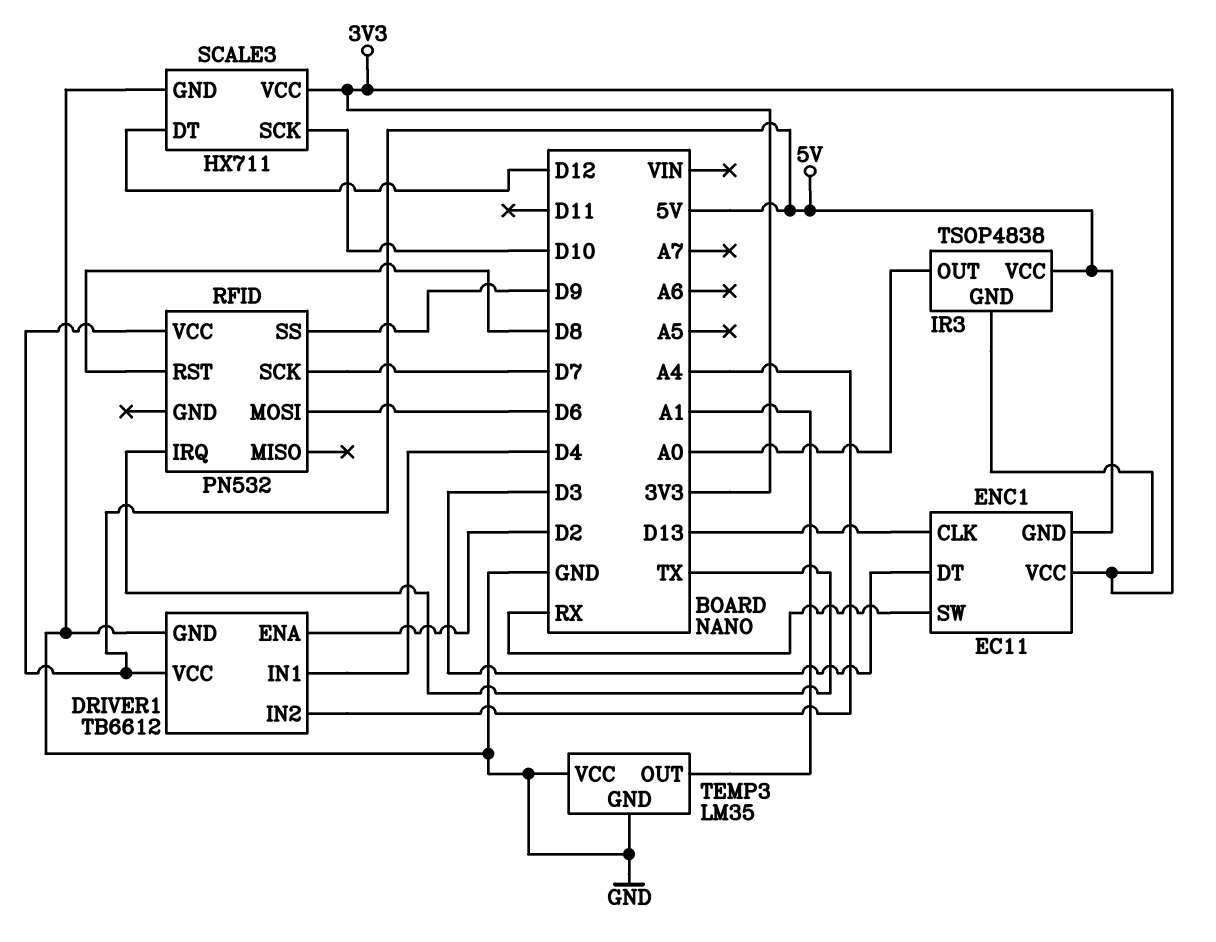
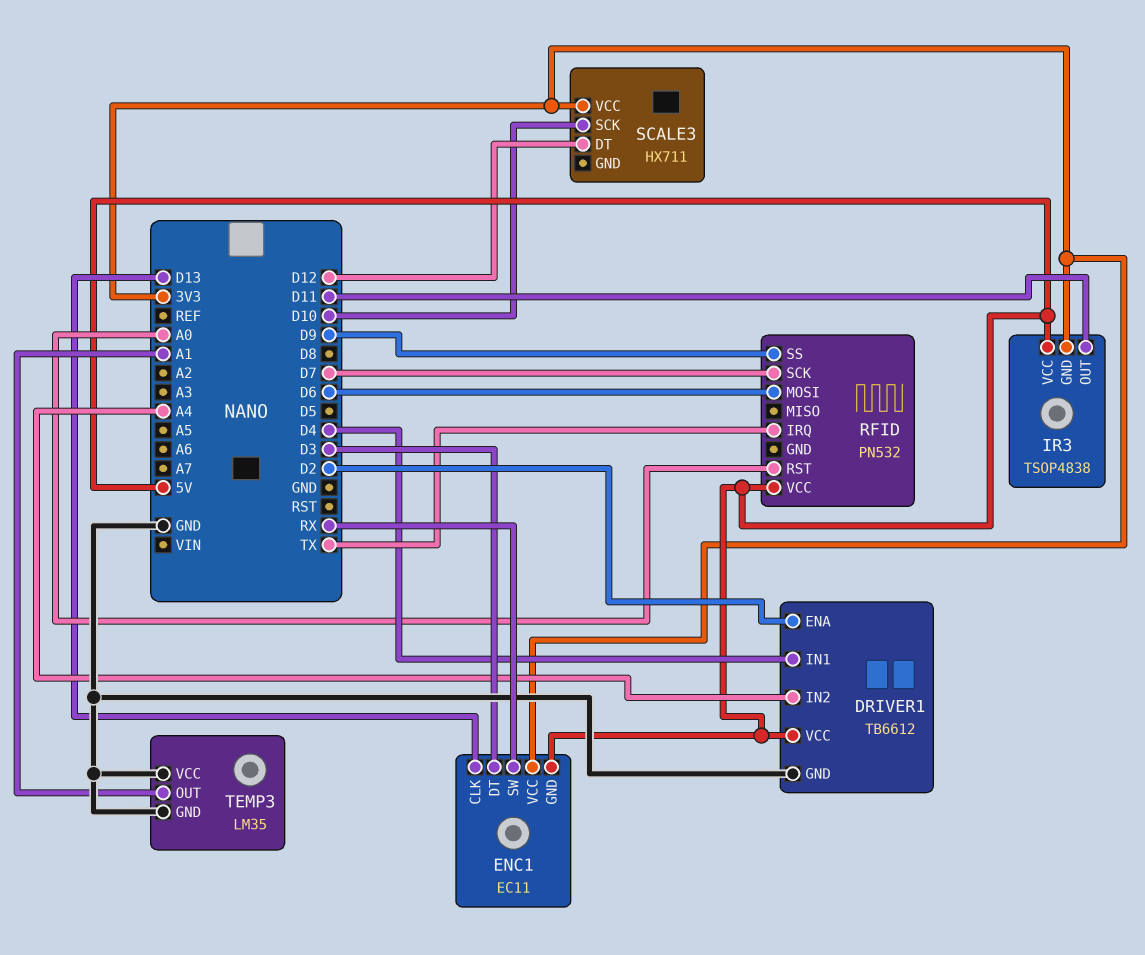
IR3 pin OUT: A0 -> D11
RFID pin RST: D8 -> A0
SCALE3 pin GND: GND -> none

